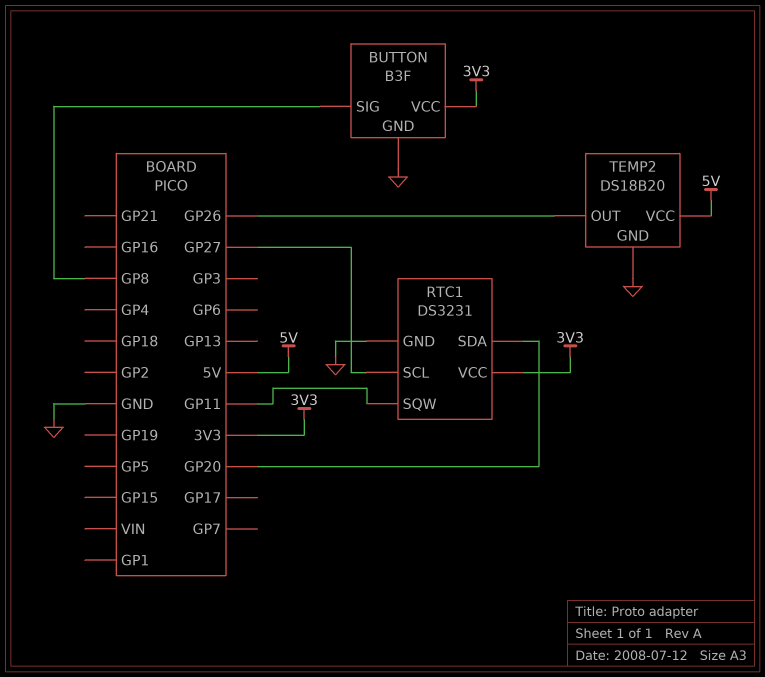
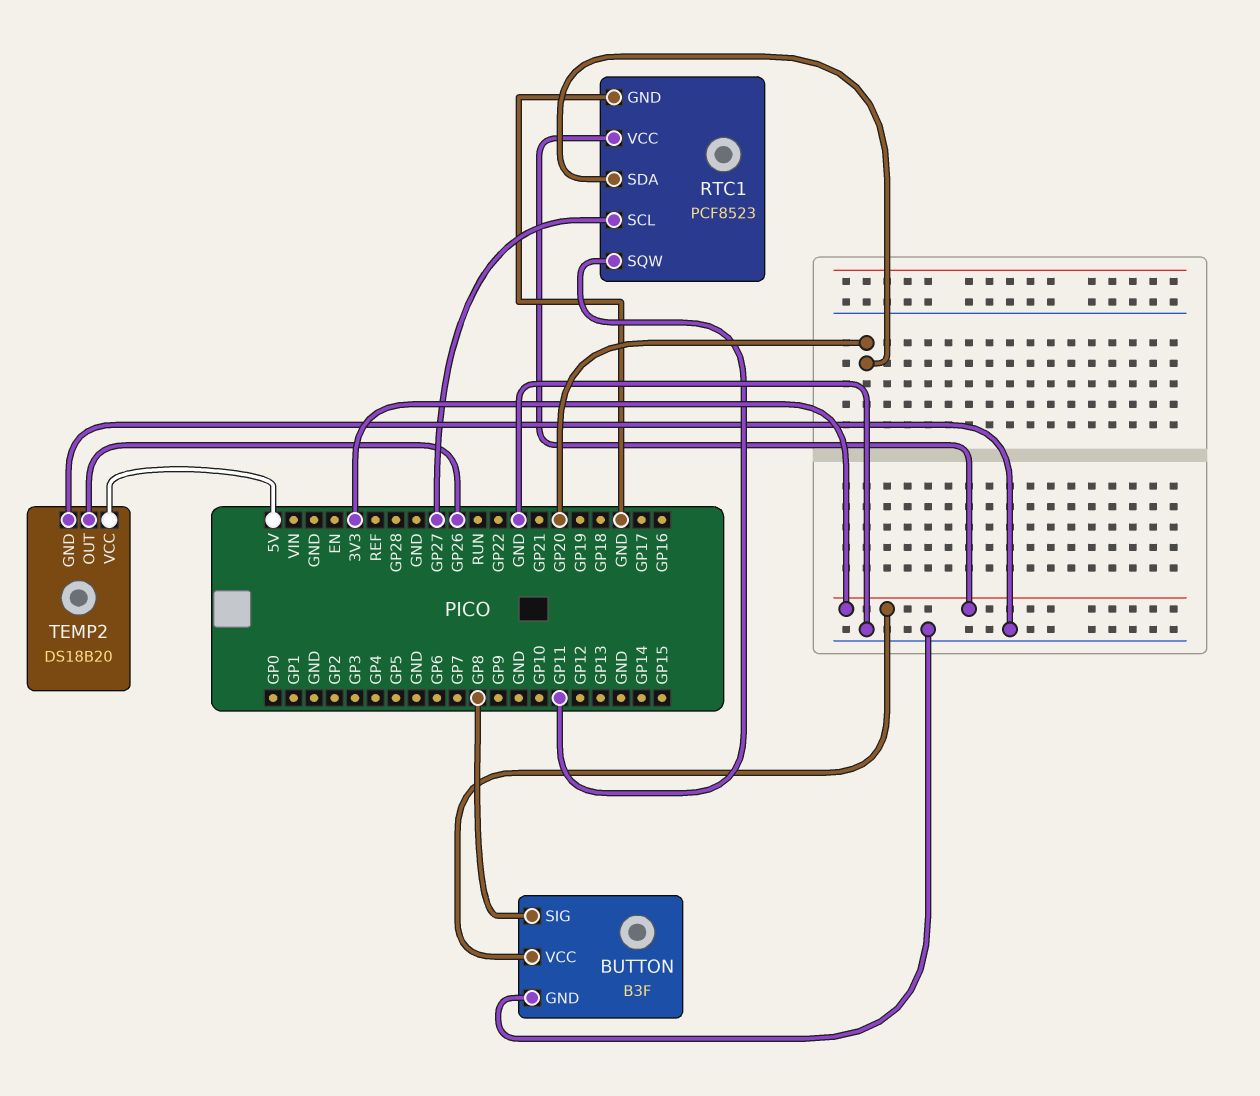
RTC1: DS3231 -> PCF8523

